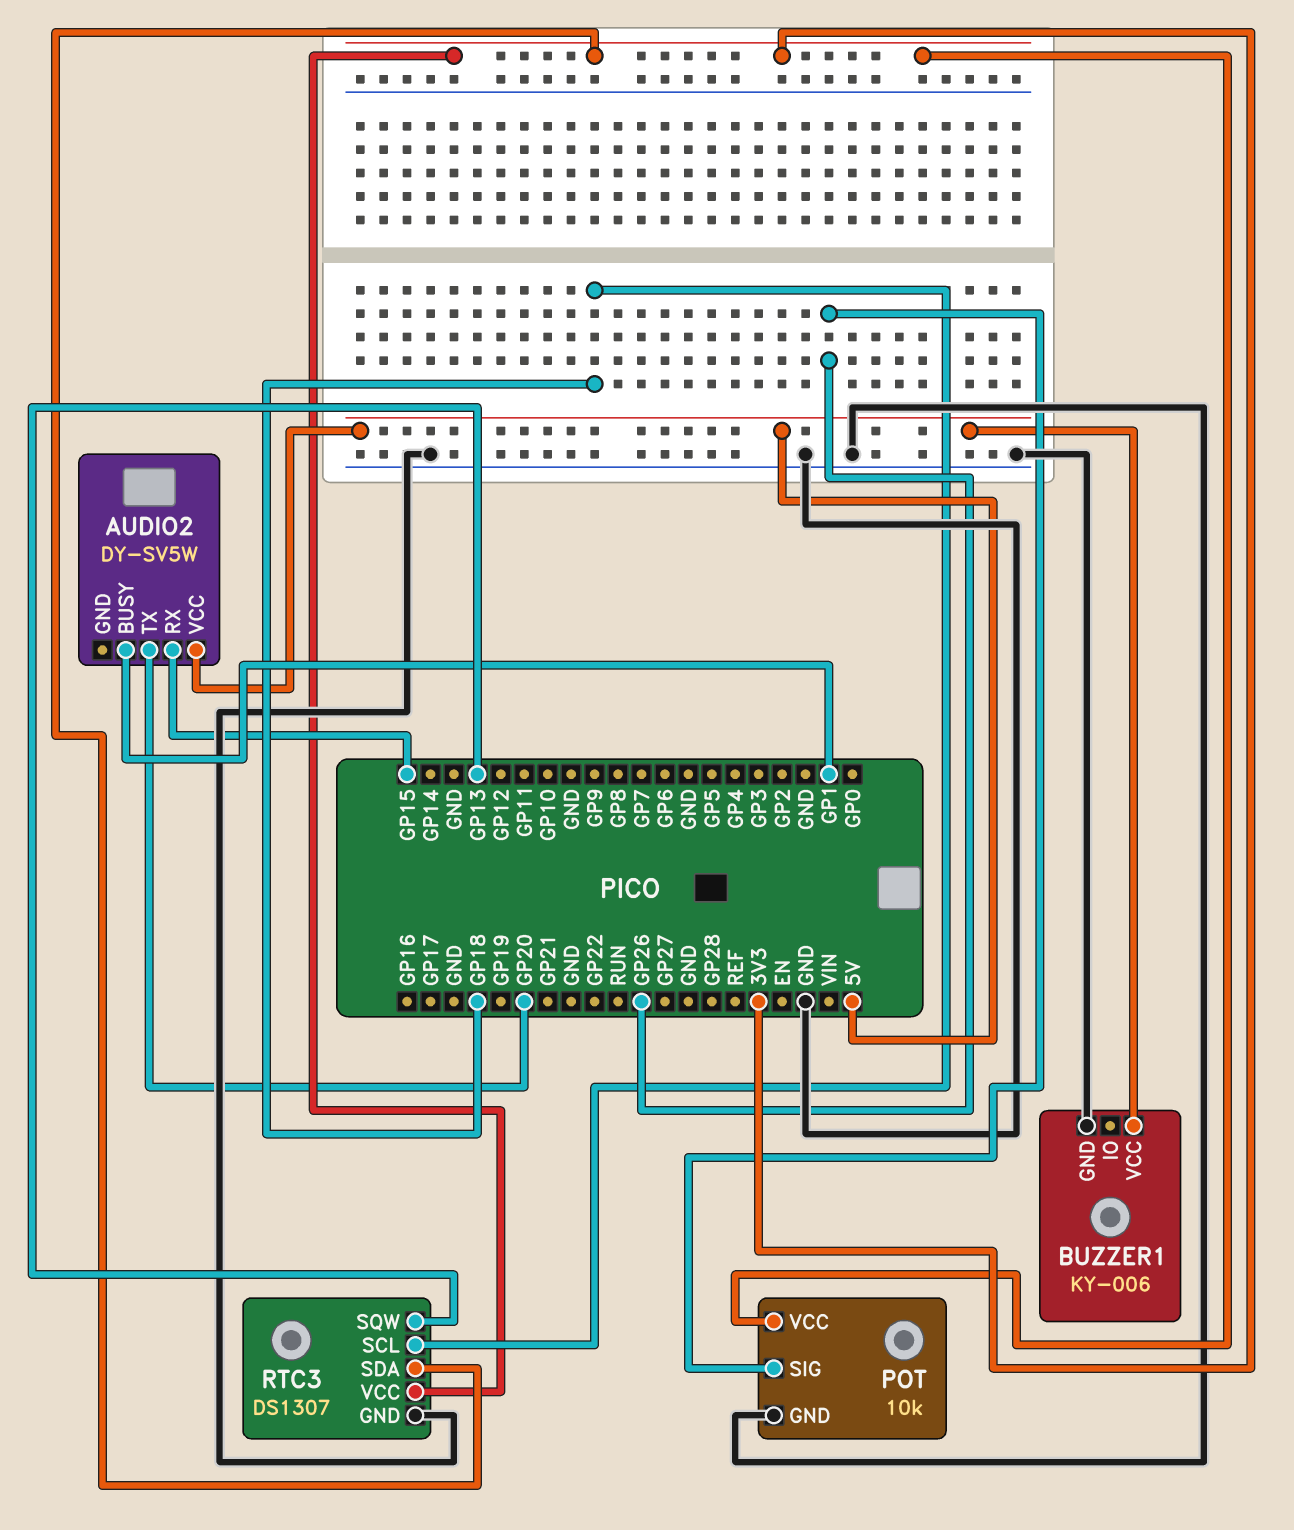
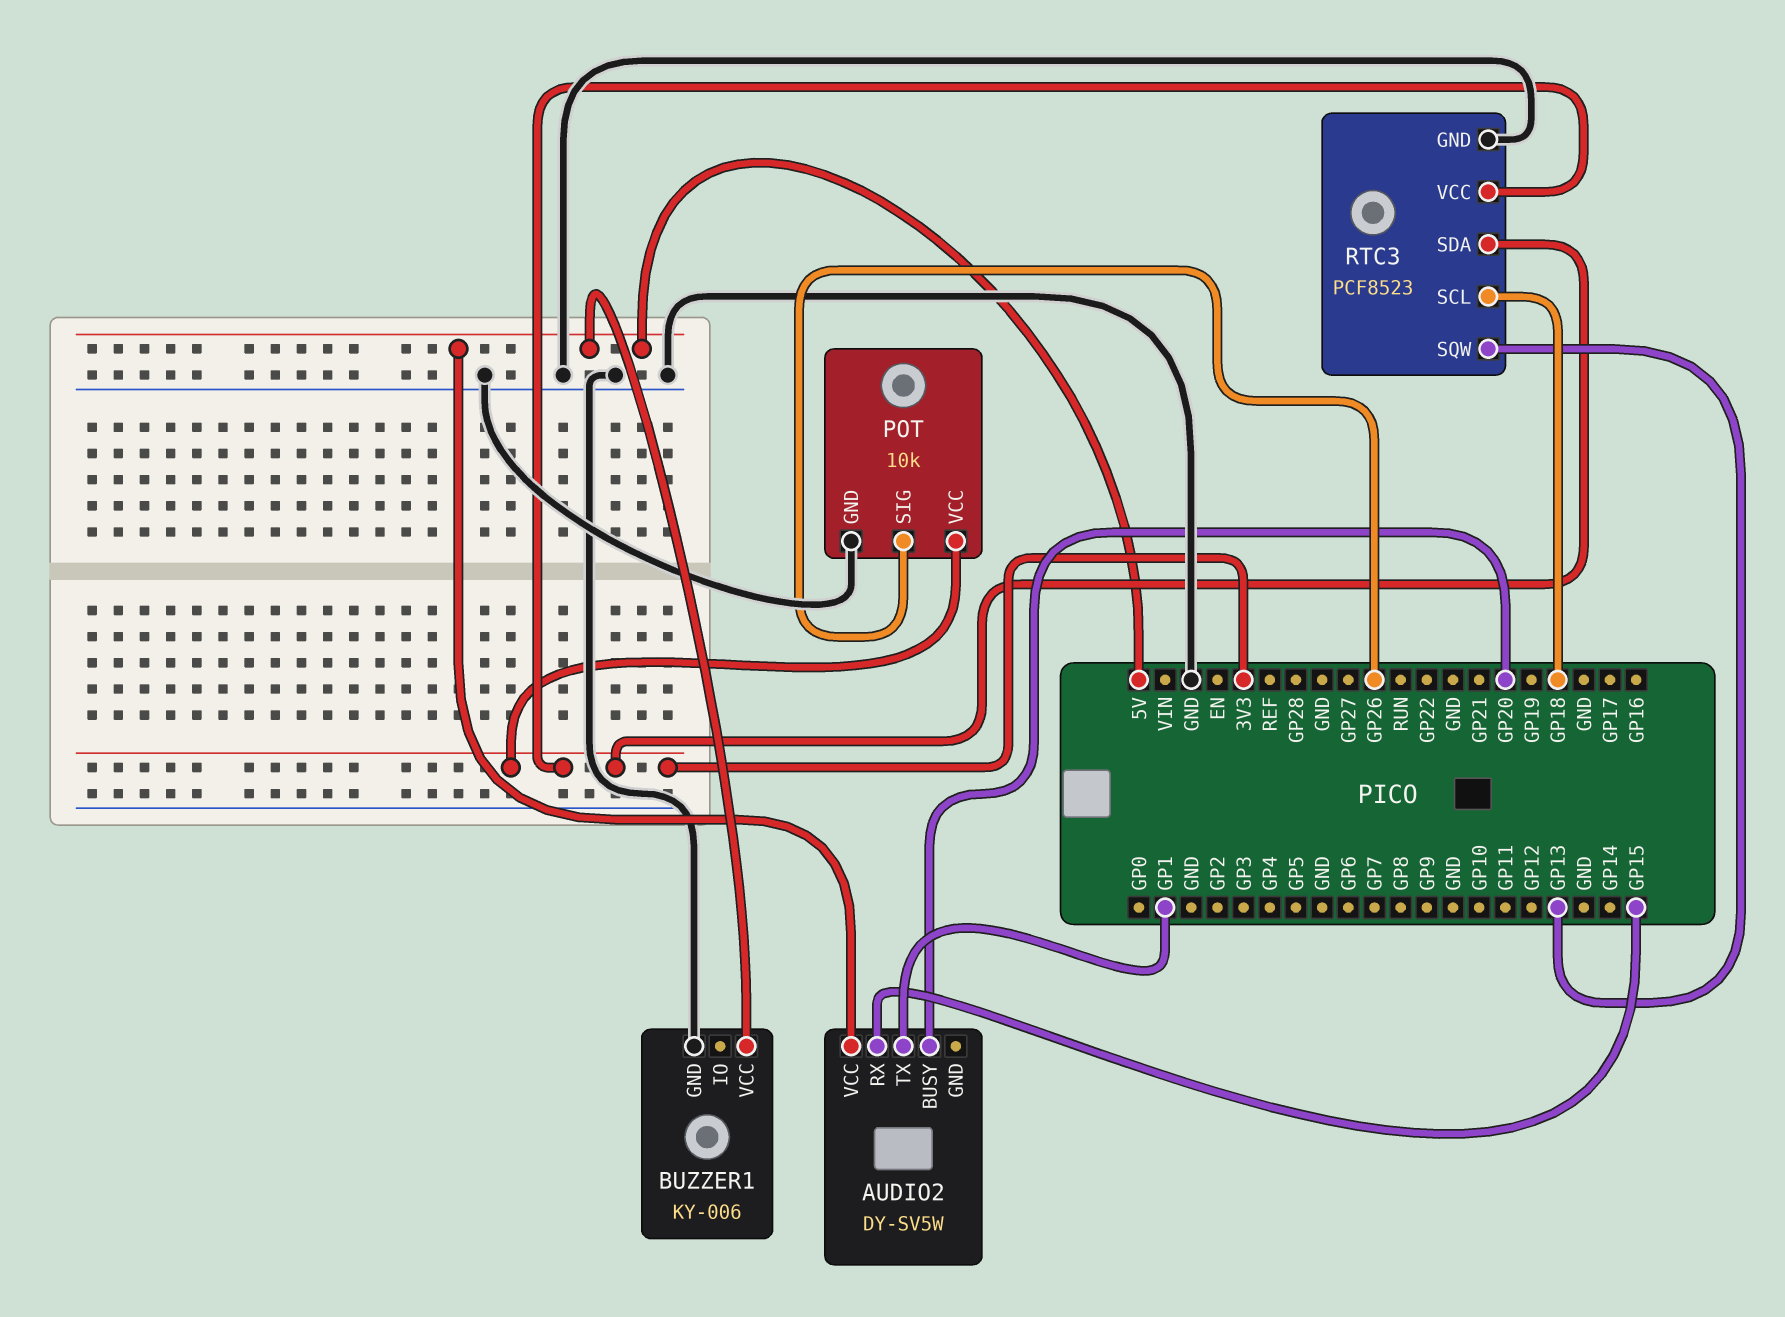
AUDIO2 pin BUSY: GP1 -> GP20
AUDIO2 pin TX: GP20 -> GP1
RTC3: DS1307 -> PCF8523

